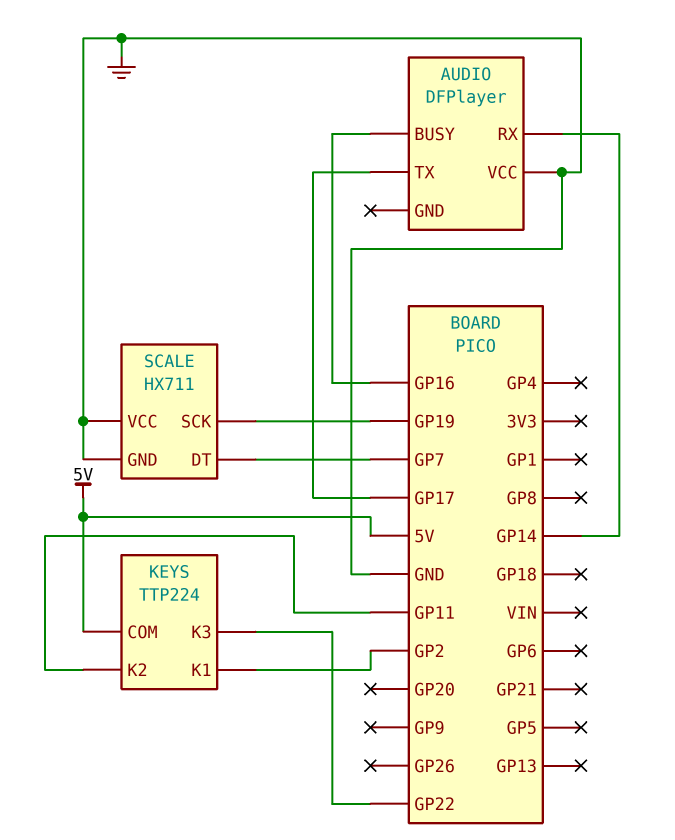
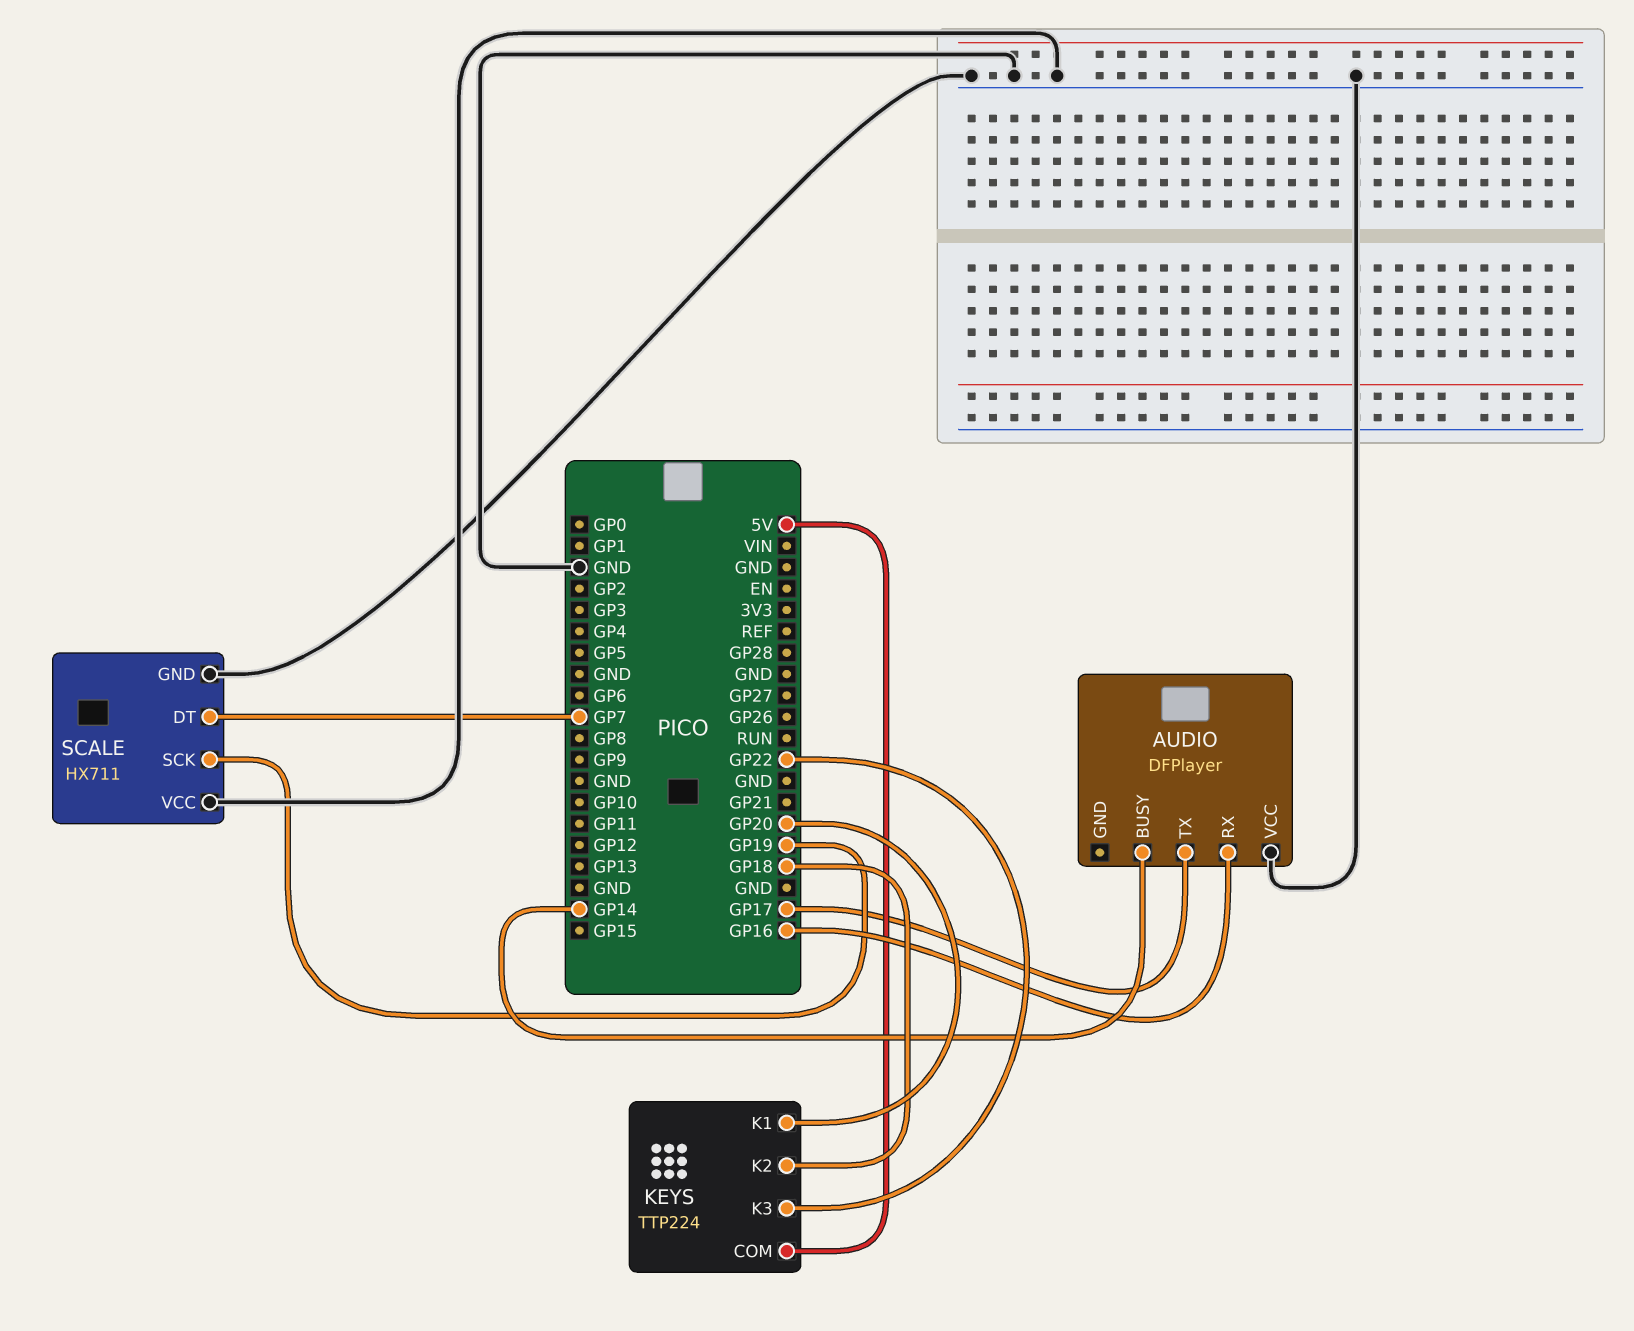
AUDIO pin BUSY: GP16 -> GP14
AUDIO pin RX: GP14 -> GP16
KEYS pin K1: GP2 -> GP20
KEYS pin K2: GP11 -> GP18

